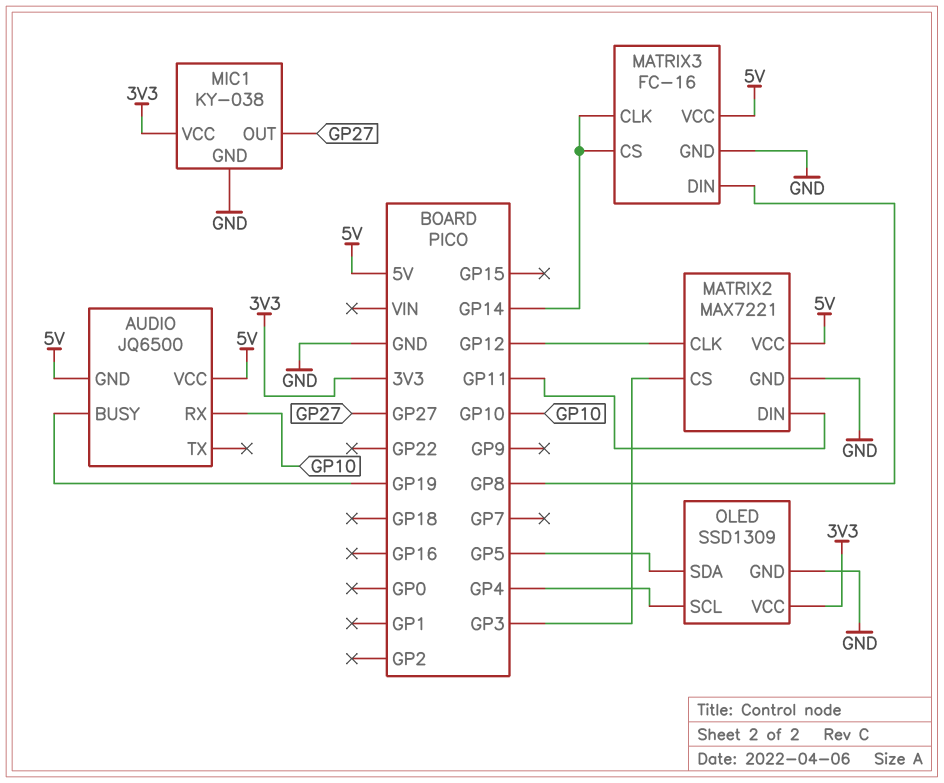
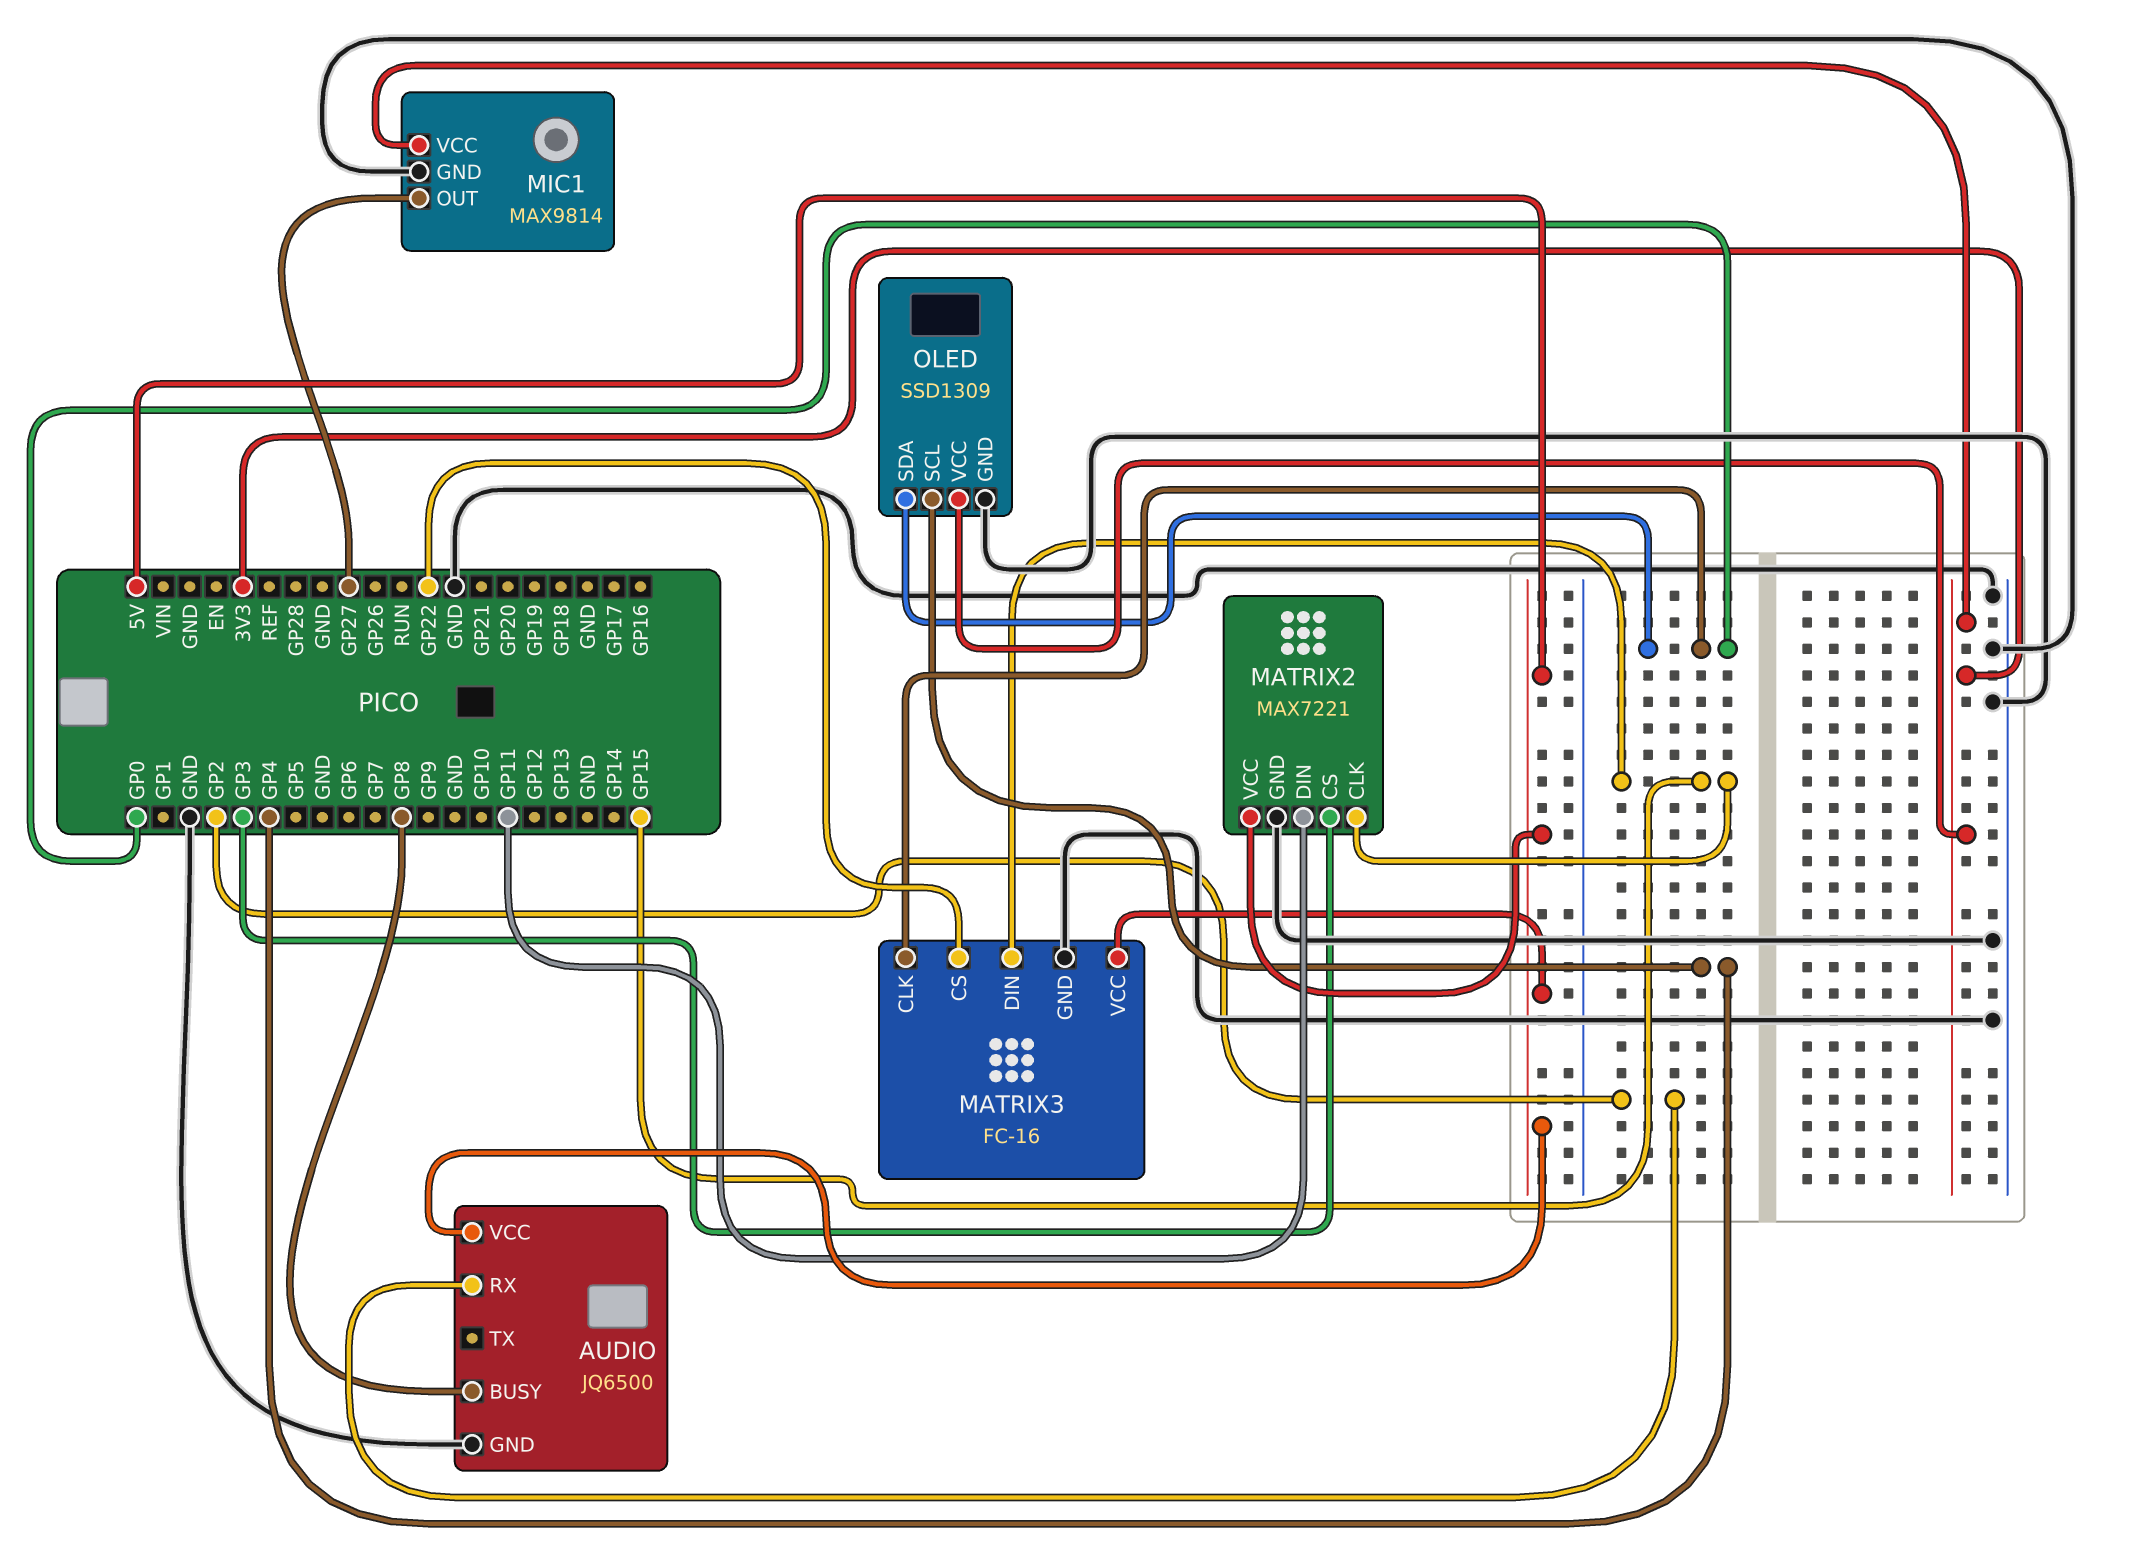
AUDIO pin BUSY: GP19 -> GP8
AUDIO pin GND: 5V -> GND
AUDIO pin RX: GP10 -> GP2
MATRIX2 pin CLK: GP12 -> GP15
MATRIX3 pin CLK: GP14 -> GP0
MATRIX3 pin CS: GP14 -> GP22
MATRIX3 pin DIN: GP8 -> GP15
MIC1: KY-038 -> MAX9814
OLED pin SDA: GP5 -> GP0

